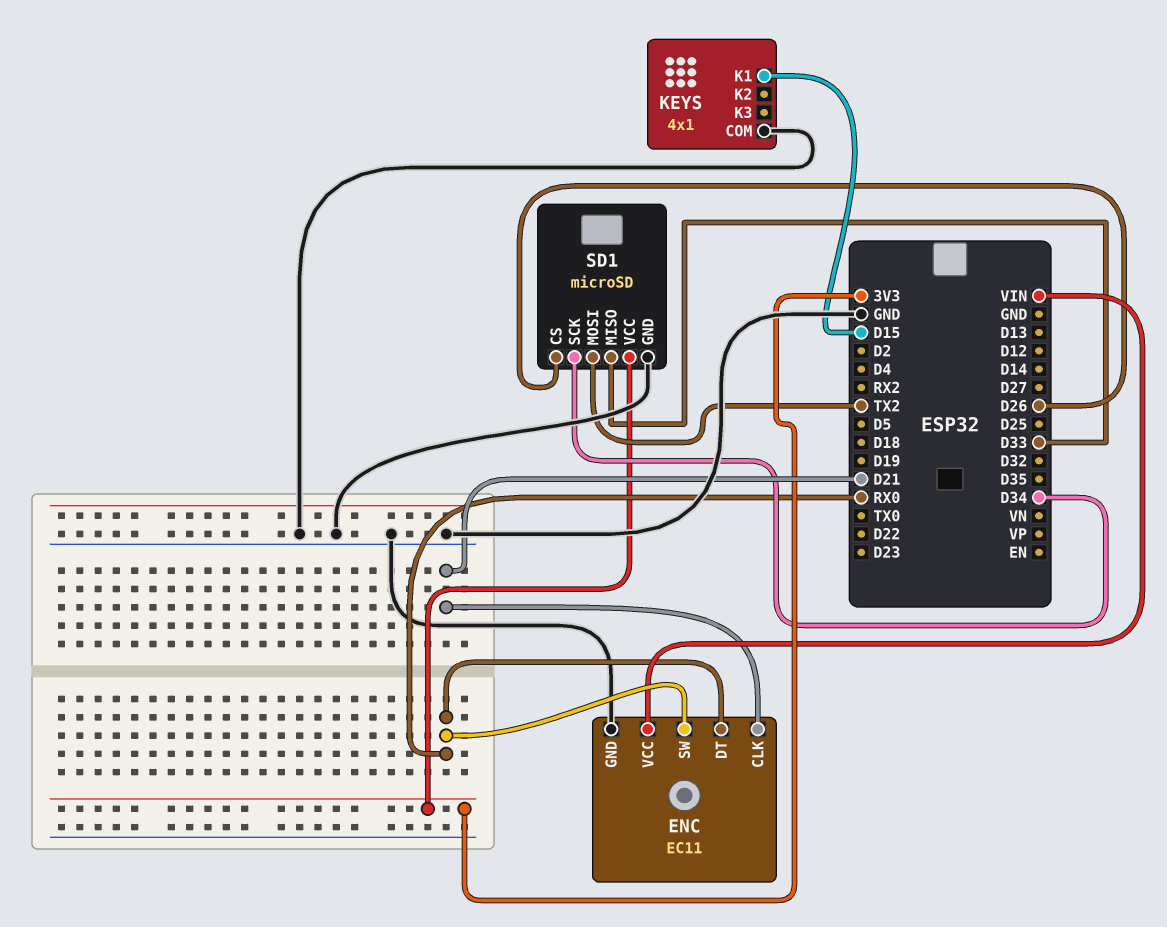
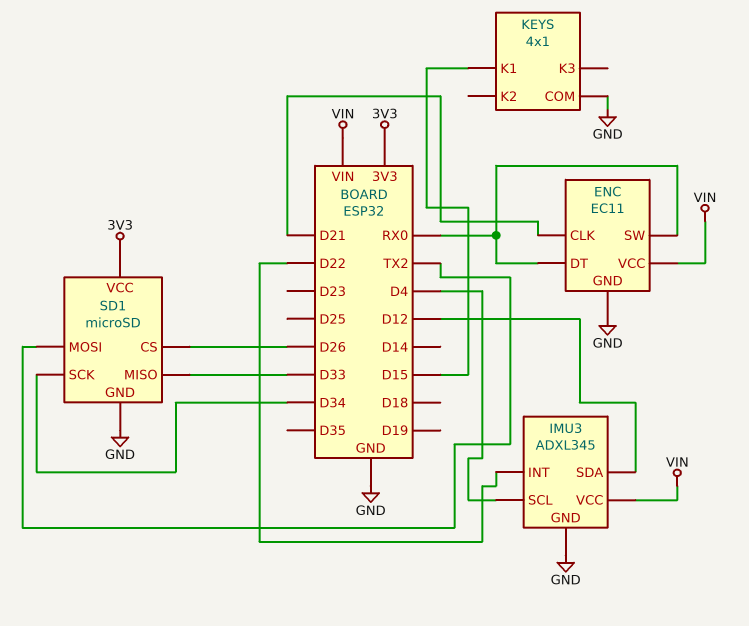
IMU3: none -> ADXL345
IMU3 pin GND: none -> GND
IMU3 pin INT: none -> D22
IMU3 pin SCL: none -> D4
IMU3 pin SDA: none -> D12
IMU3 pin VCC: none -> VIN

